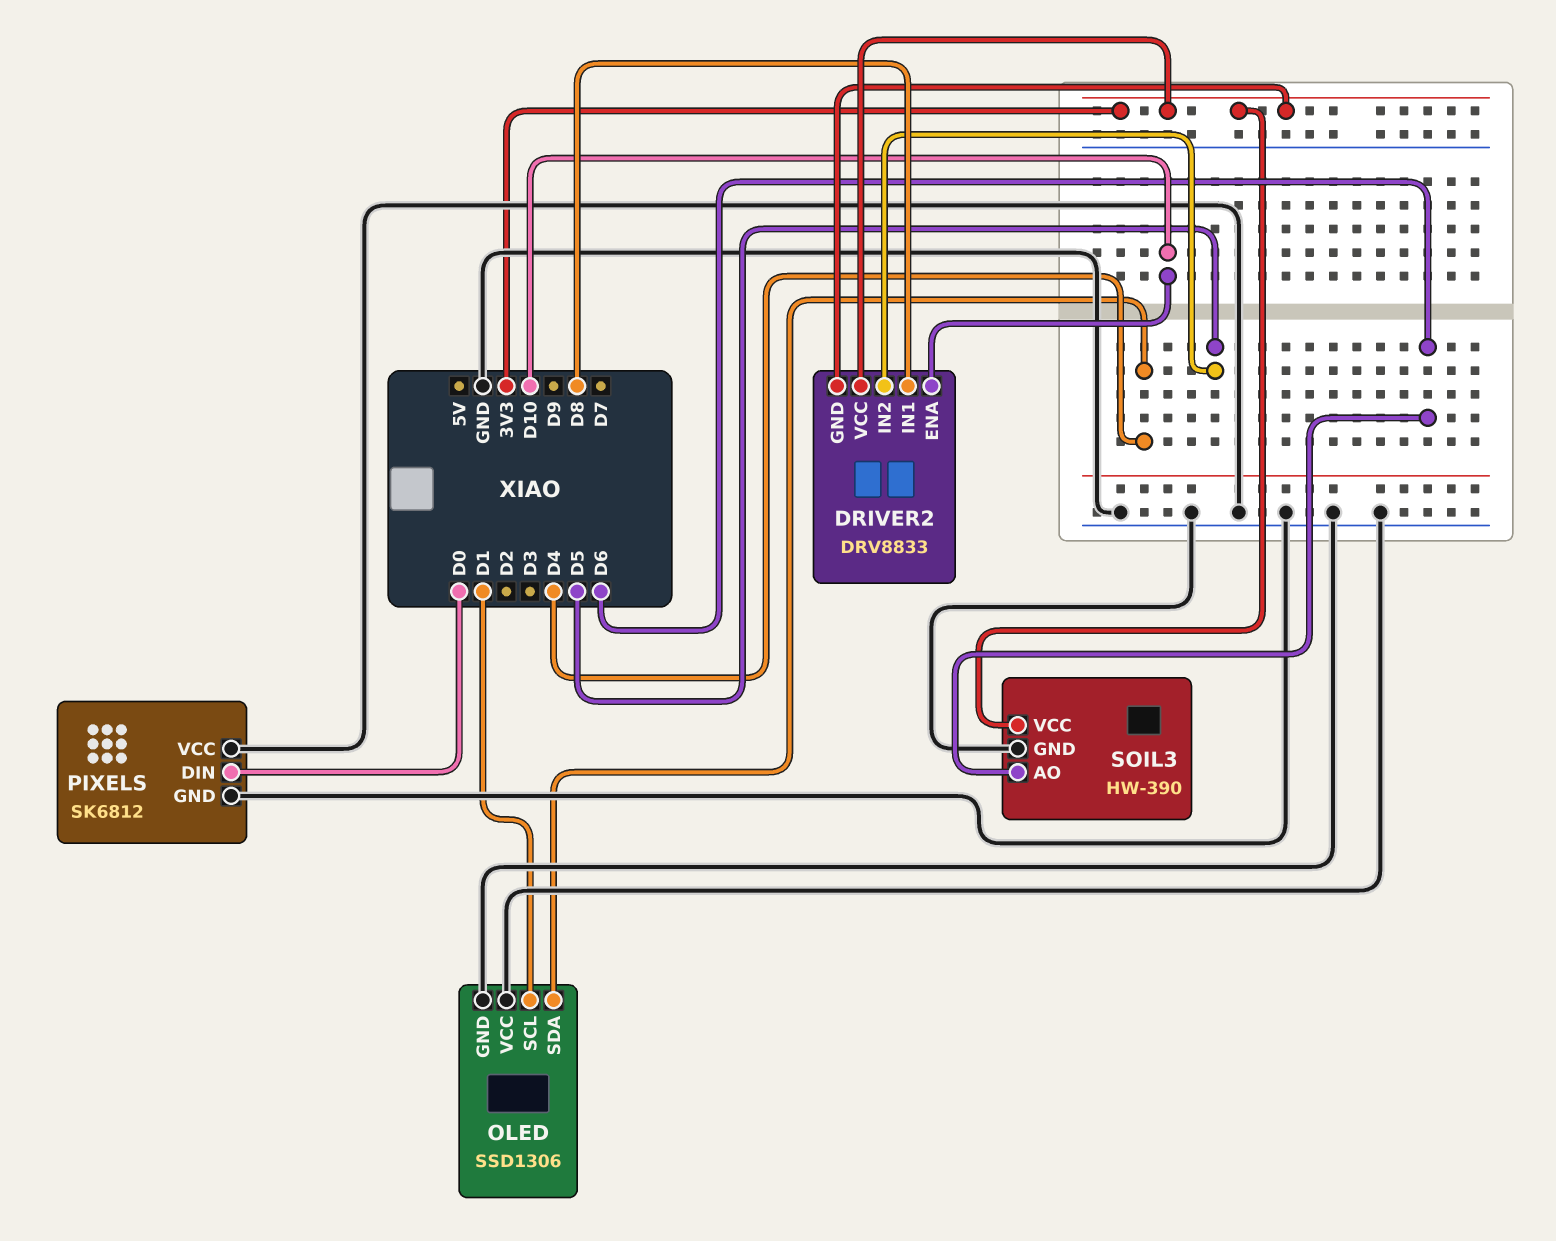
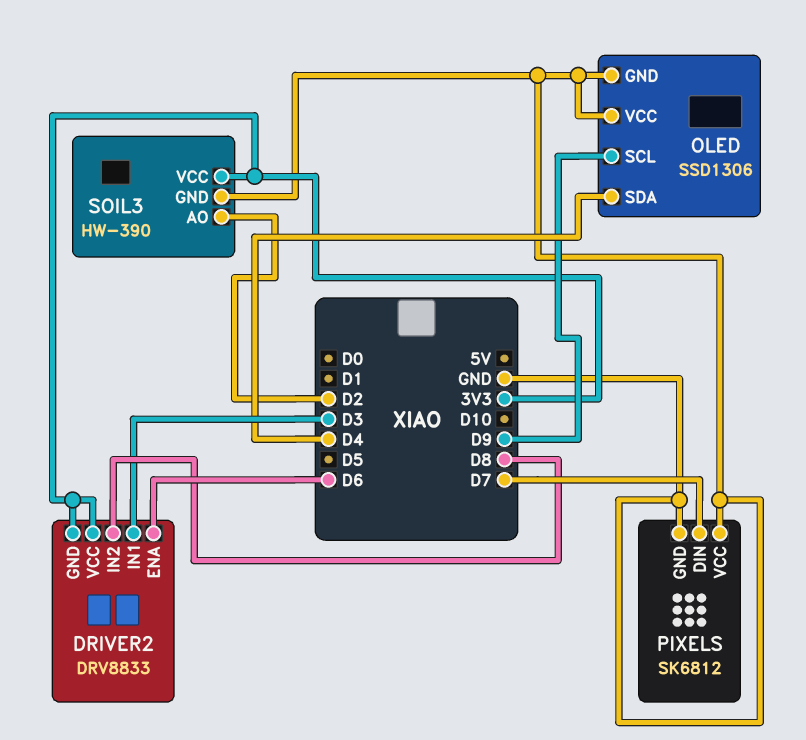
DRIVER2 pin ENA: D10 -> D6
DRIVER2 pin IN1: D8 -> D3
DRIVER2 pin IN2: D5 -> D8
OLED pin SCL: D1 -> D9
PIXELS pin DIN: D0 -> D7
SOIL3 pin AO: D6 -> D2

